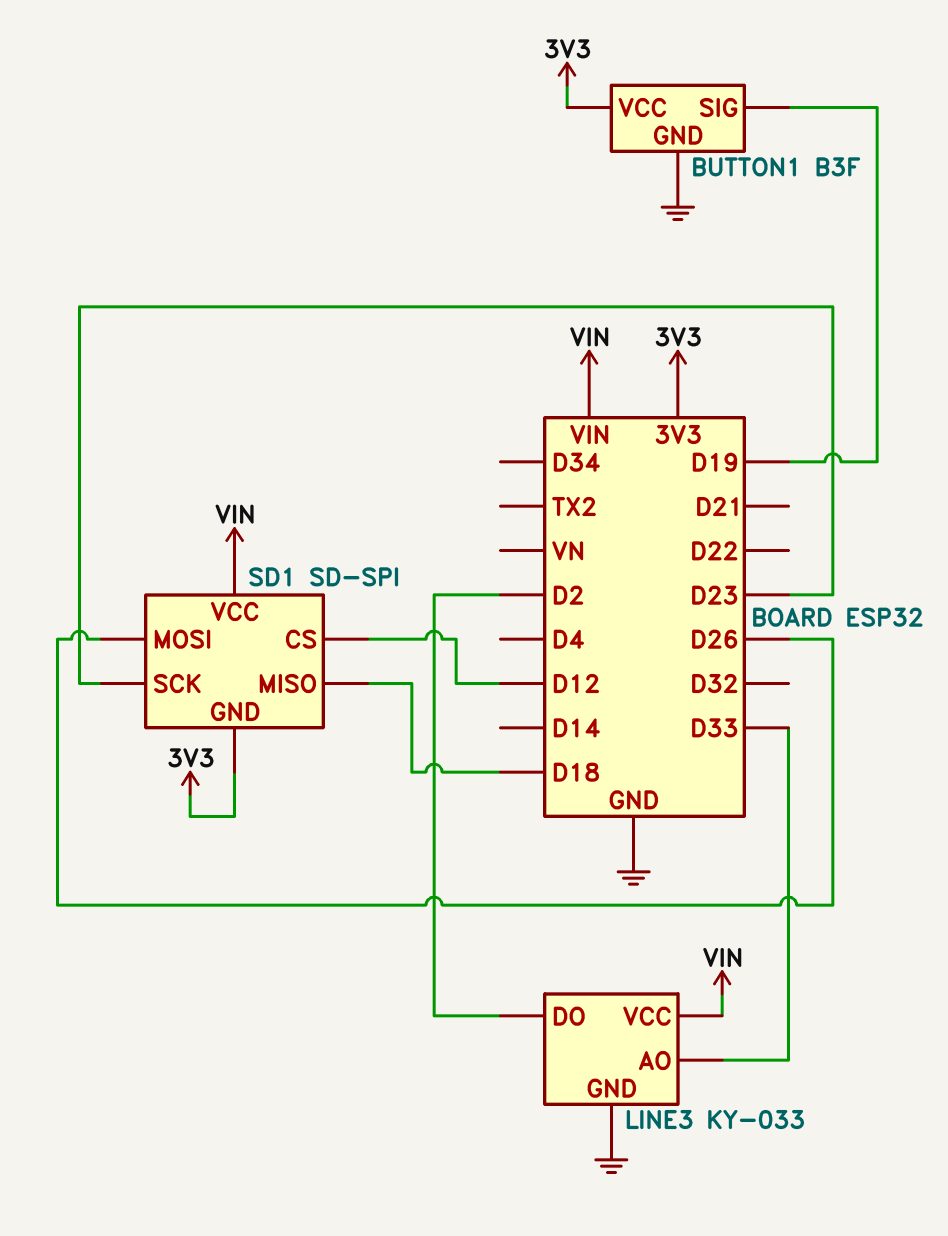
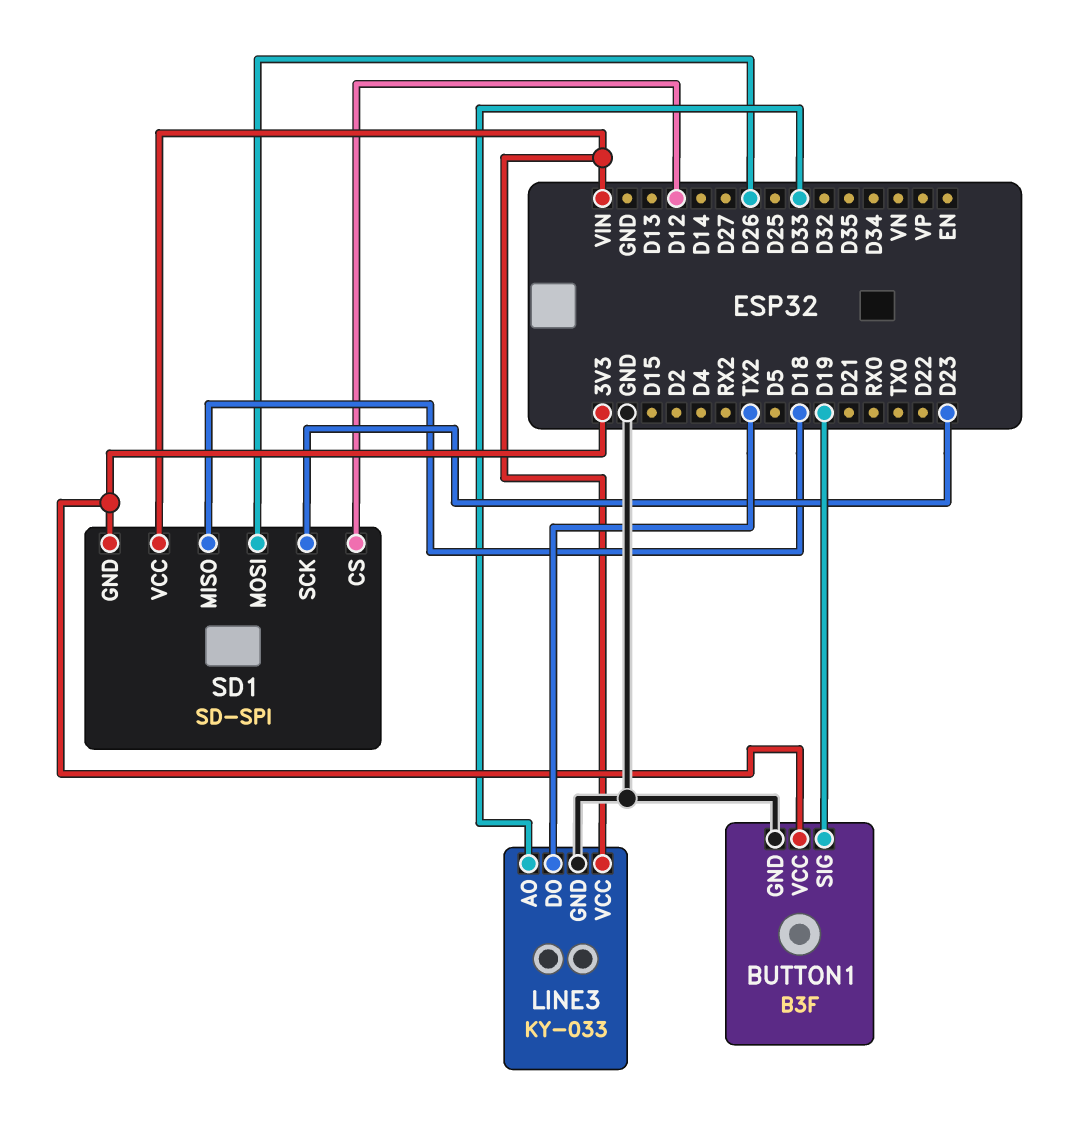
LINE3 pin DO: D2 -> TX2

